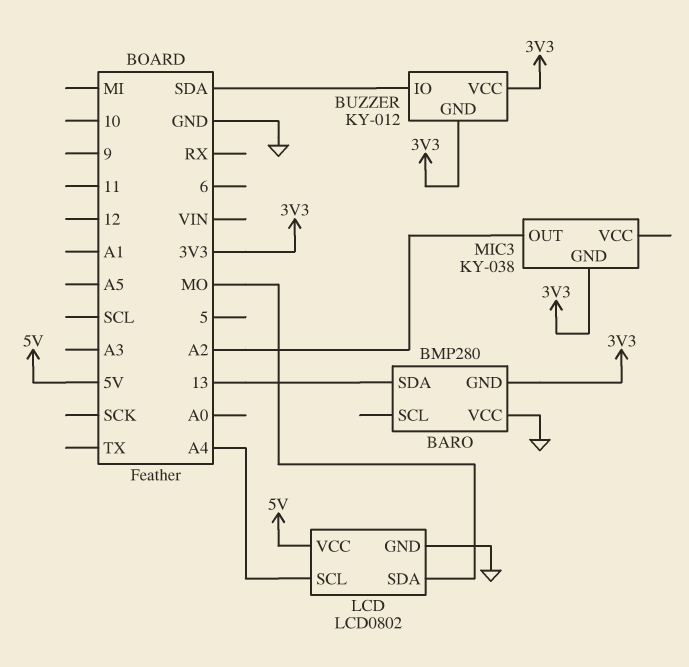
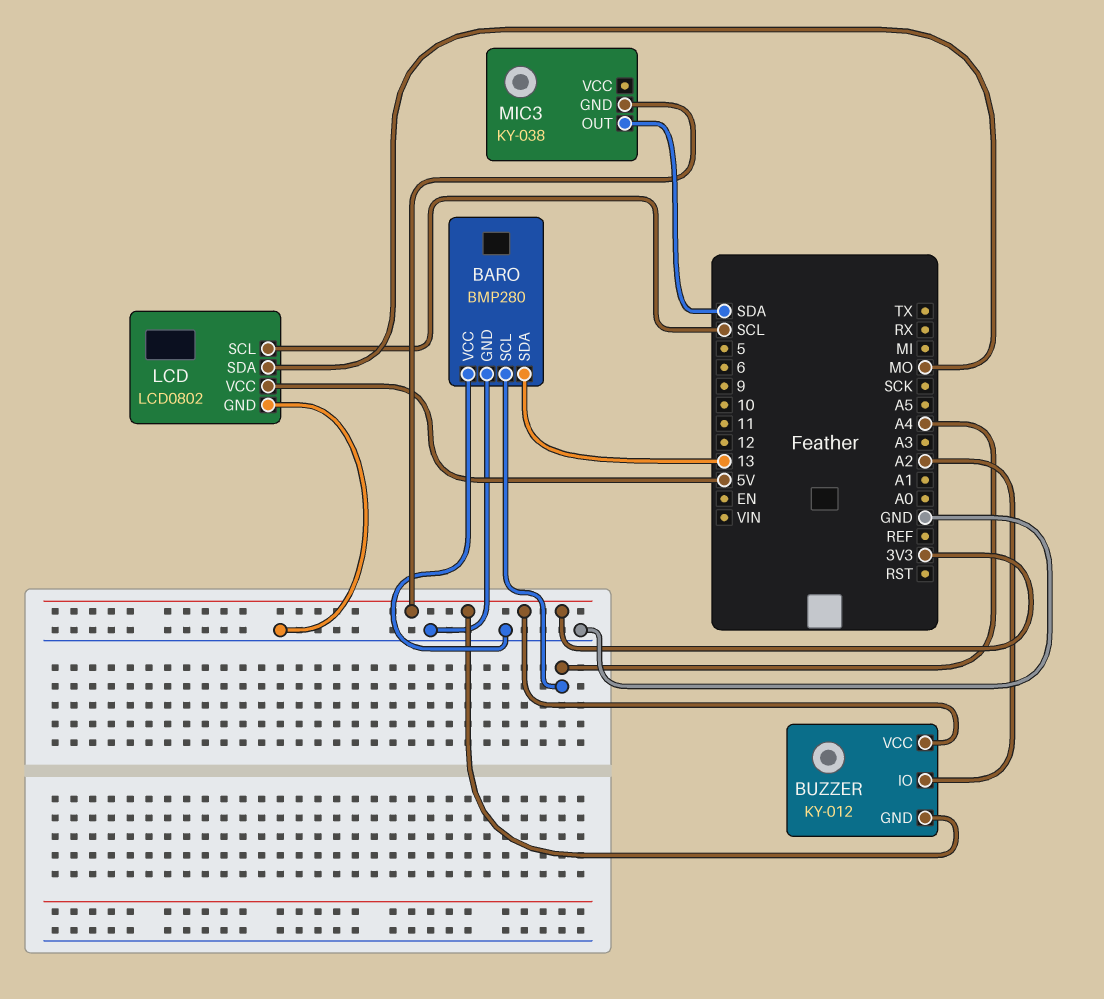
BARO pin GND: 3V3 -> GND
BARO pin SCL: none -> A4
BUZZER pin IO: SDA -> A2
LCD pin SCL: A4 -> SCL
MIC3 pin OUT: A2 -> SDA

